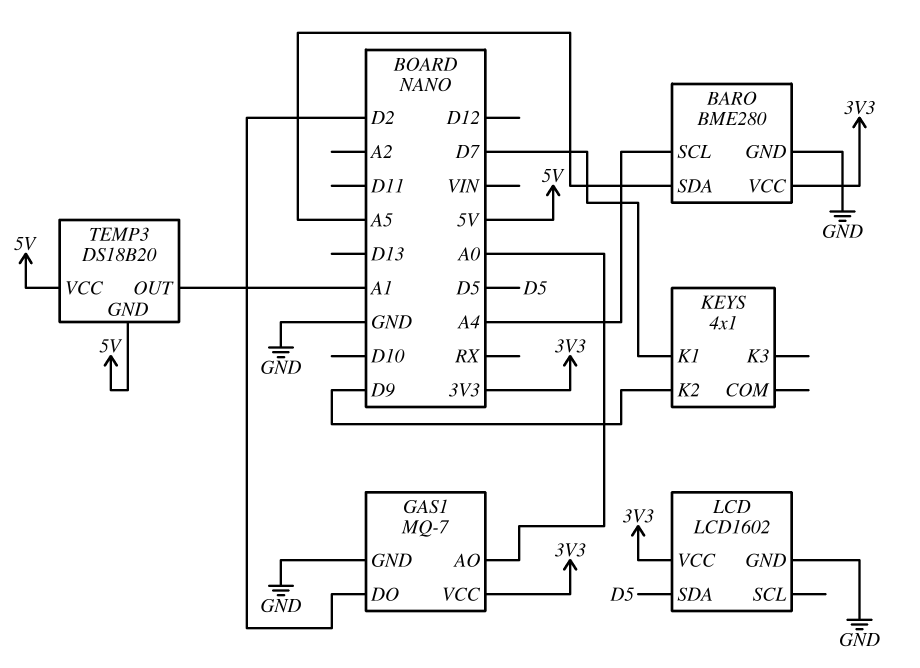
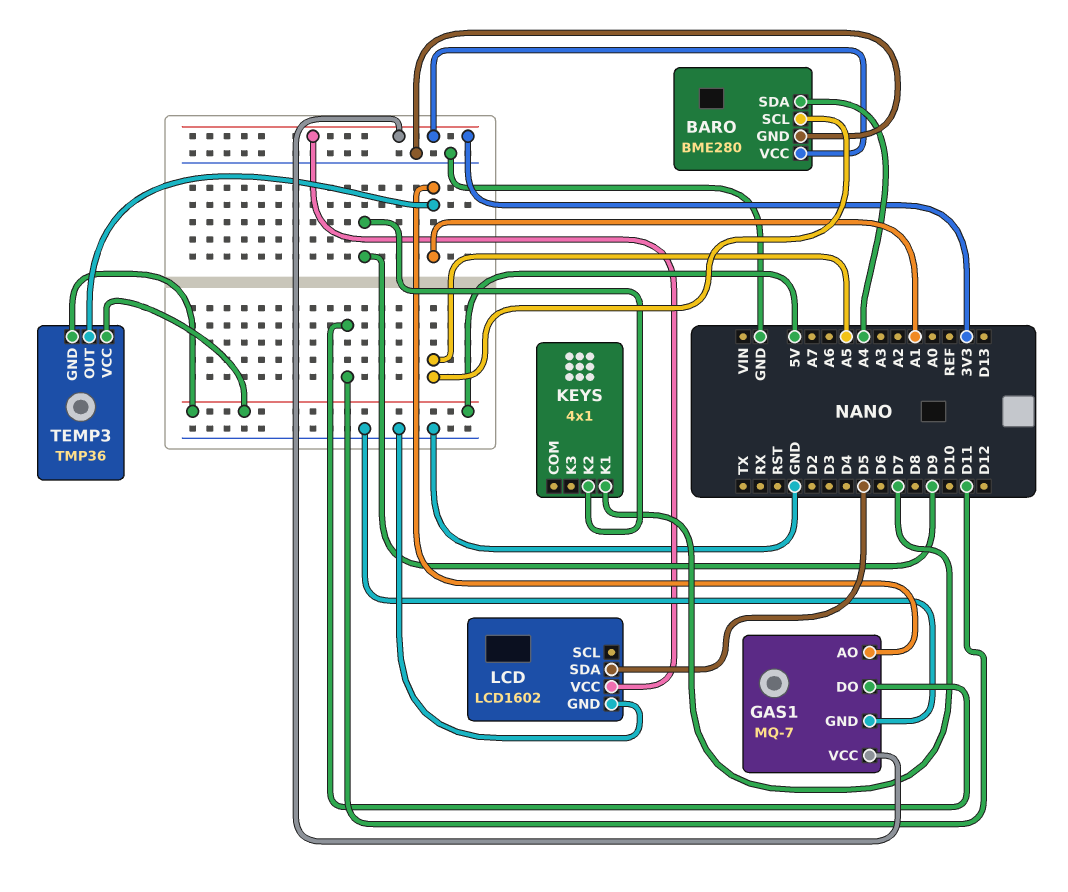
BARO pin SCL: A4 -> A5
BARO pin SDA: A5 -> A4
GAS1 pin AO: A0 -> A1
GAS1 pin DO: D2 -> D11
TEMP3: DS18B20 -> TMP36

